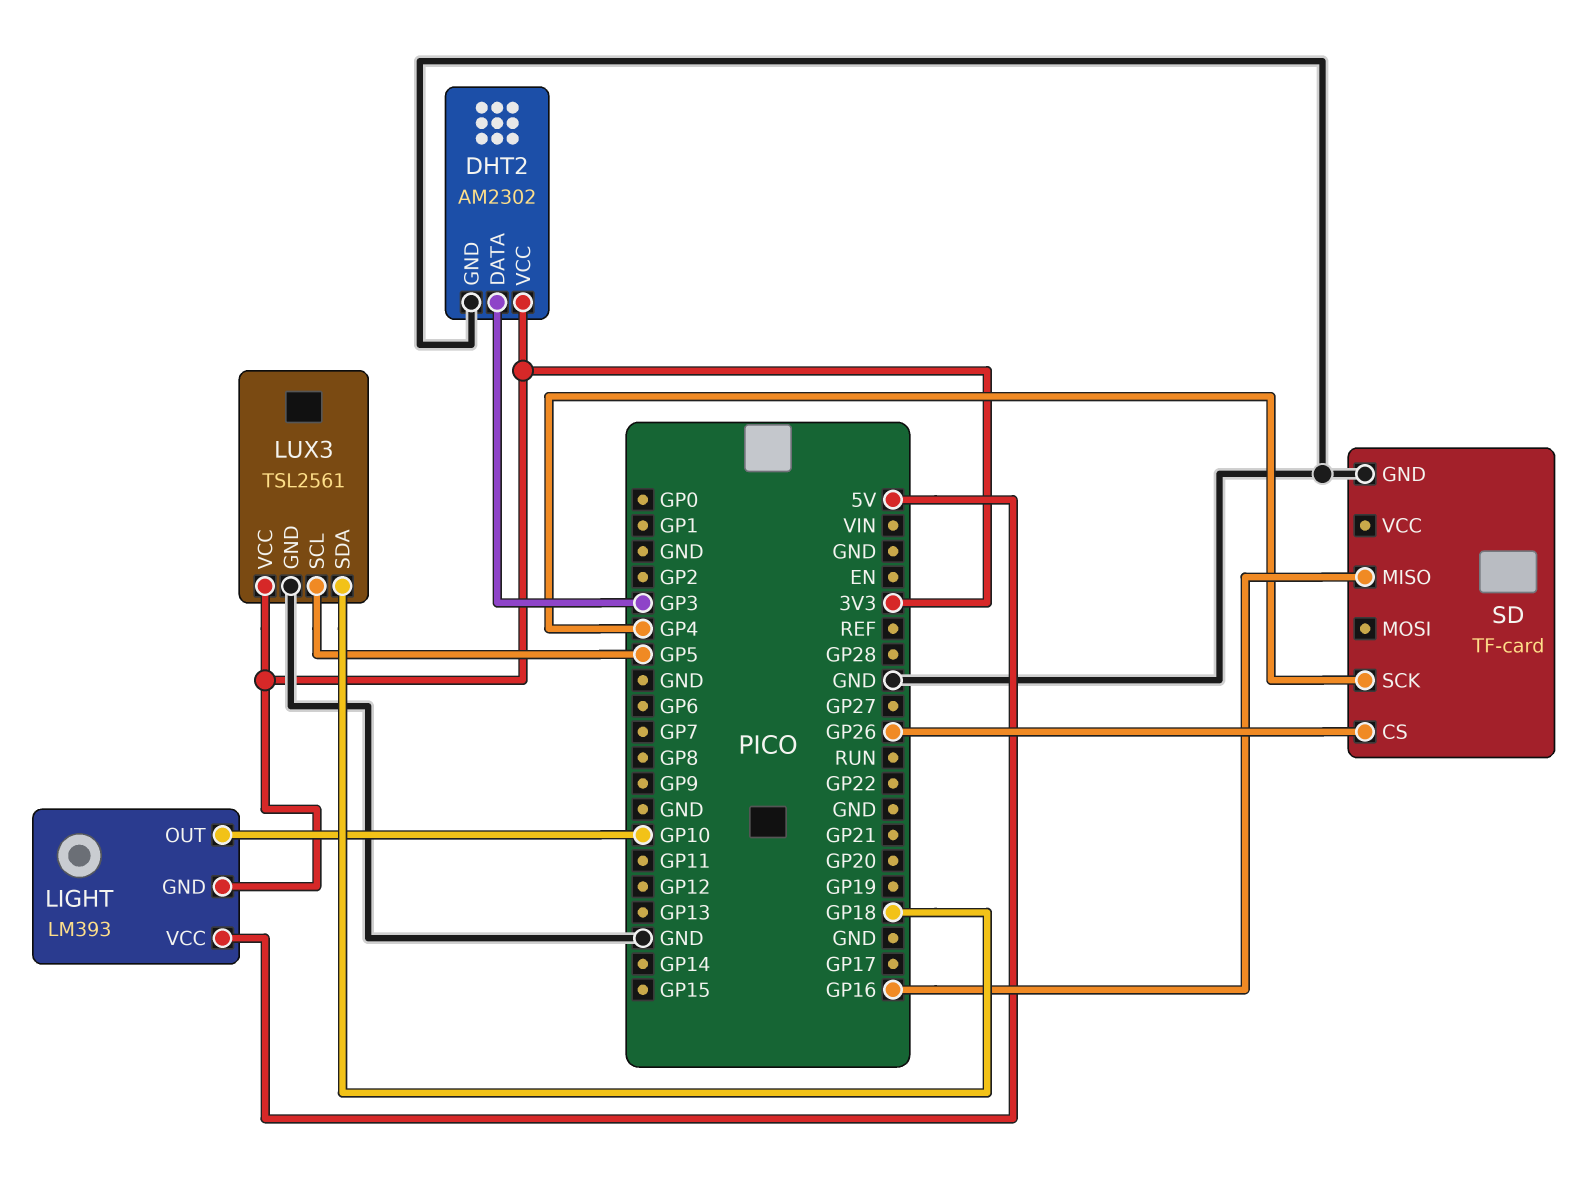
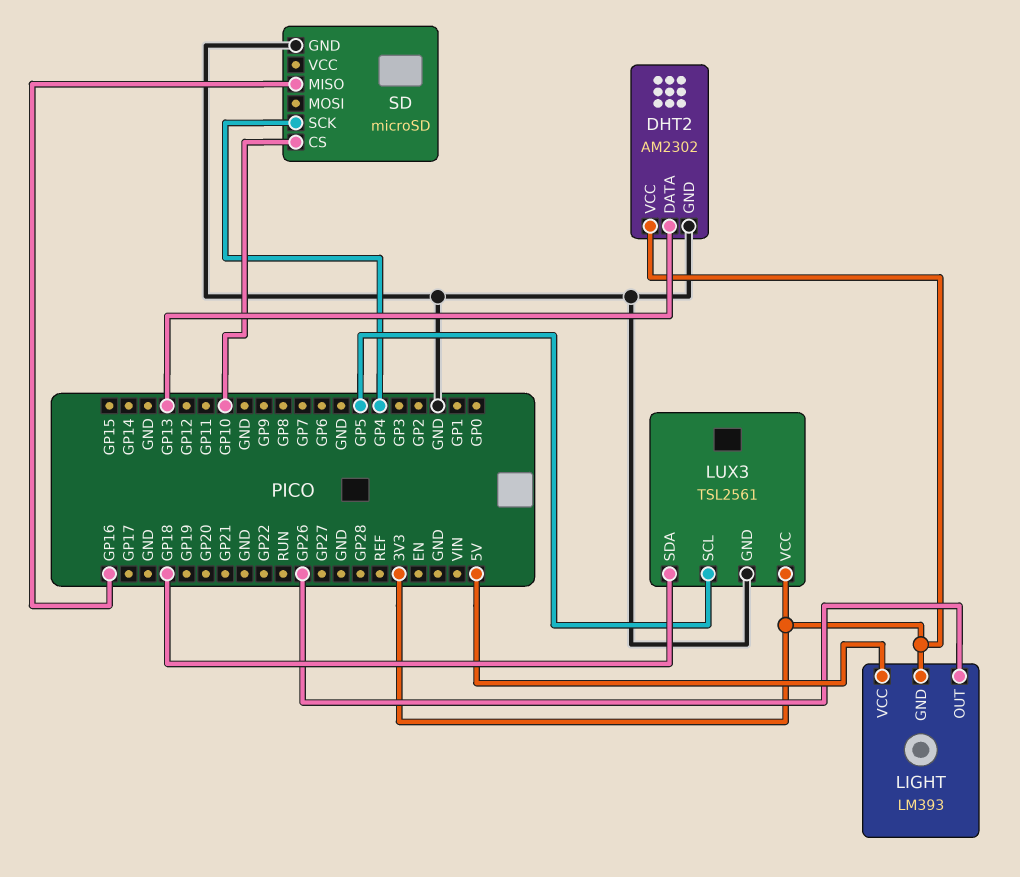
DHT2 pin DATA: GP3 -> GP13
LIGHT pin OUT: GP10 -> GP26
SD: TF-card -> microSD
SD pin CS: GP26 -> GP10

